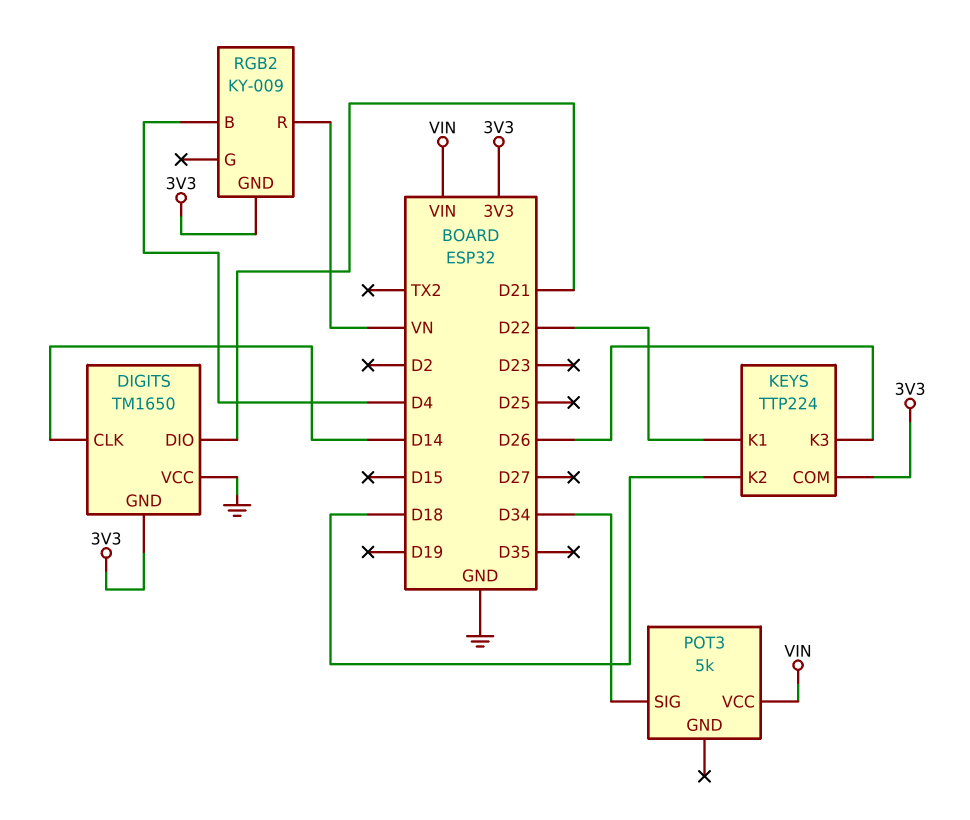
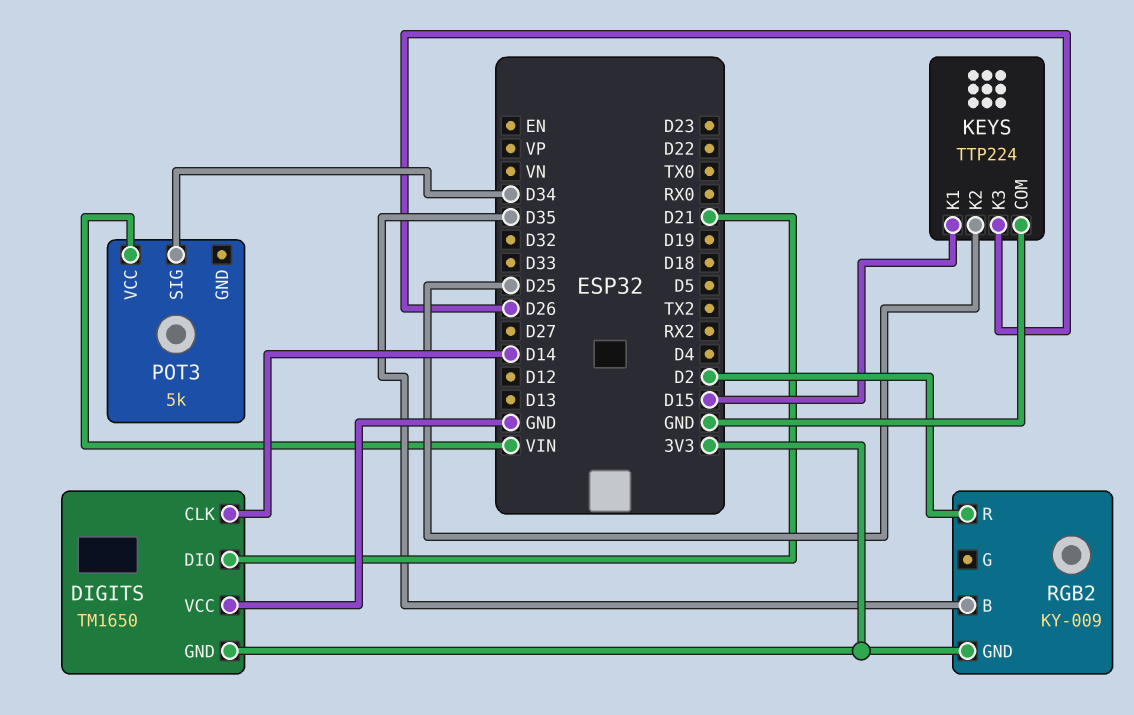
KEYS pin COM: 3V3 -> GND
KEYS pin K1: D22 -> D15
KEYS pin K2: D18 -> D25
RGB2 pin B: D4 -> D35
RGB2 pin R: VN -> D2

